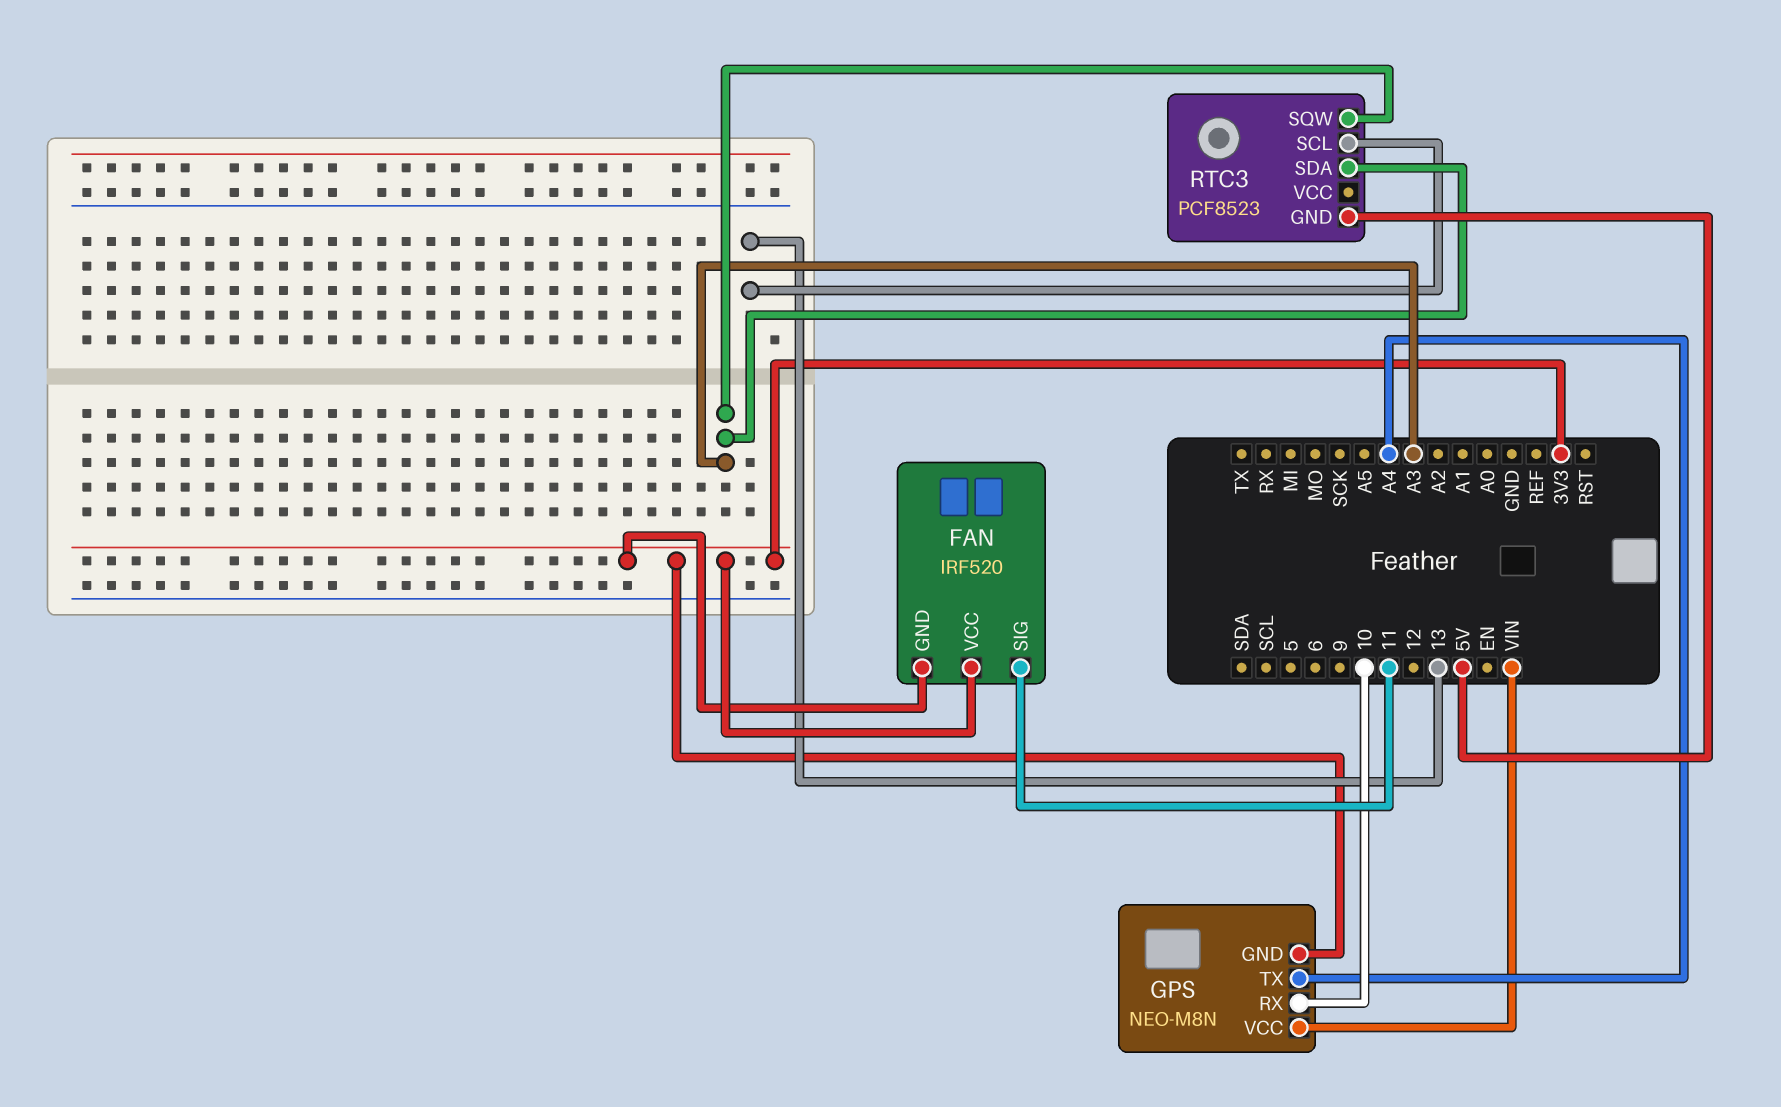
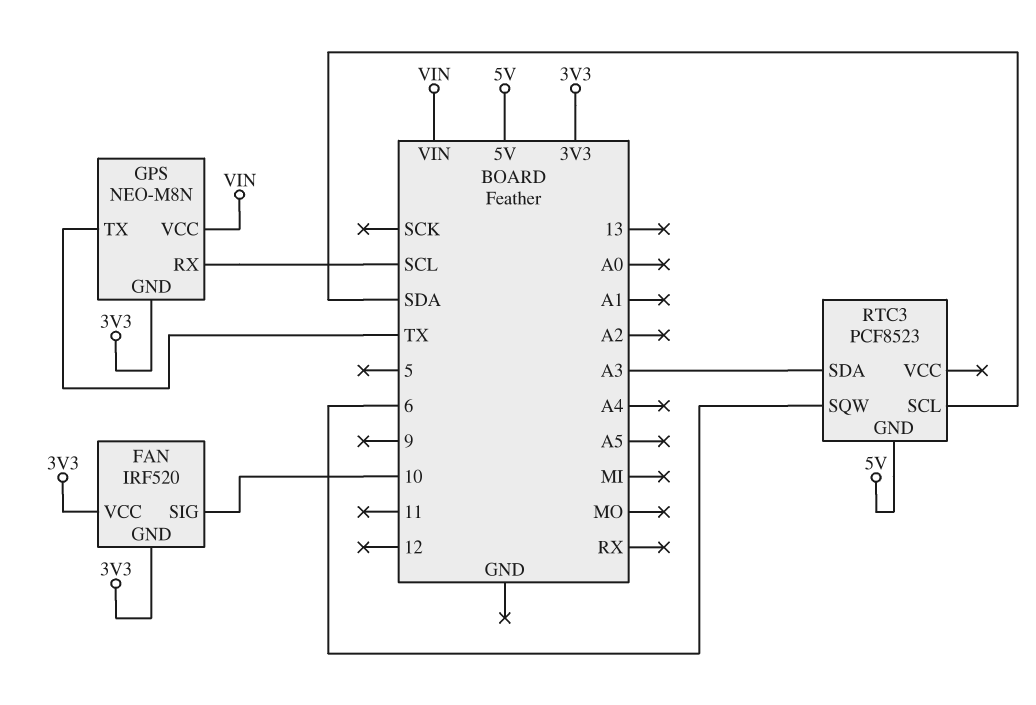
FAN pin SIG: 11 -> 10
GPS pin RX: 10 -> SCL
GPS pin TX: A4 -> TX
RTC3 pin SCL: 13 -> SDA
RTC3 pin SQW: A3 -> 6

